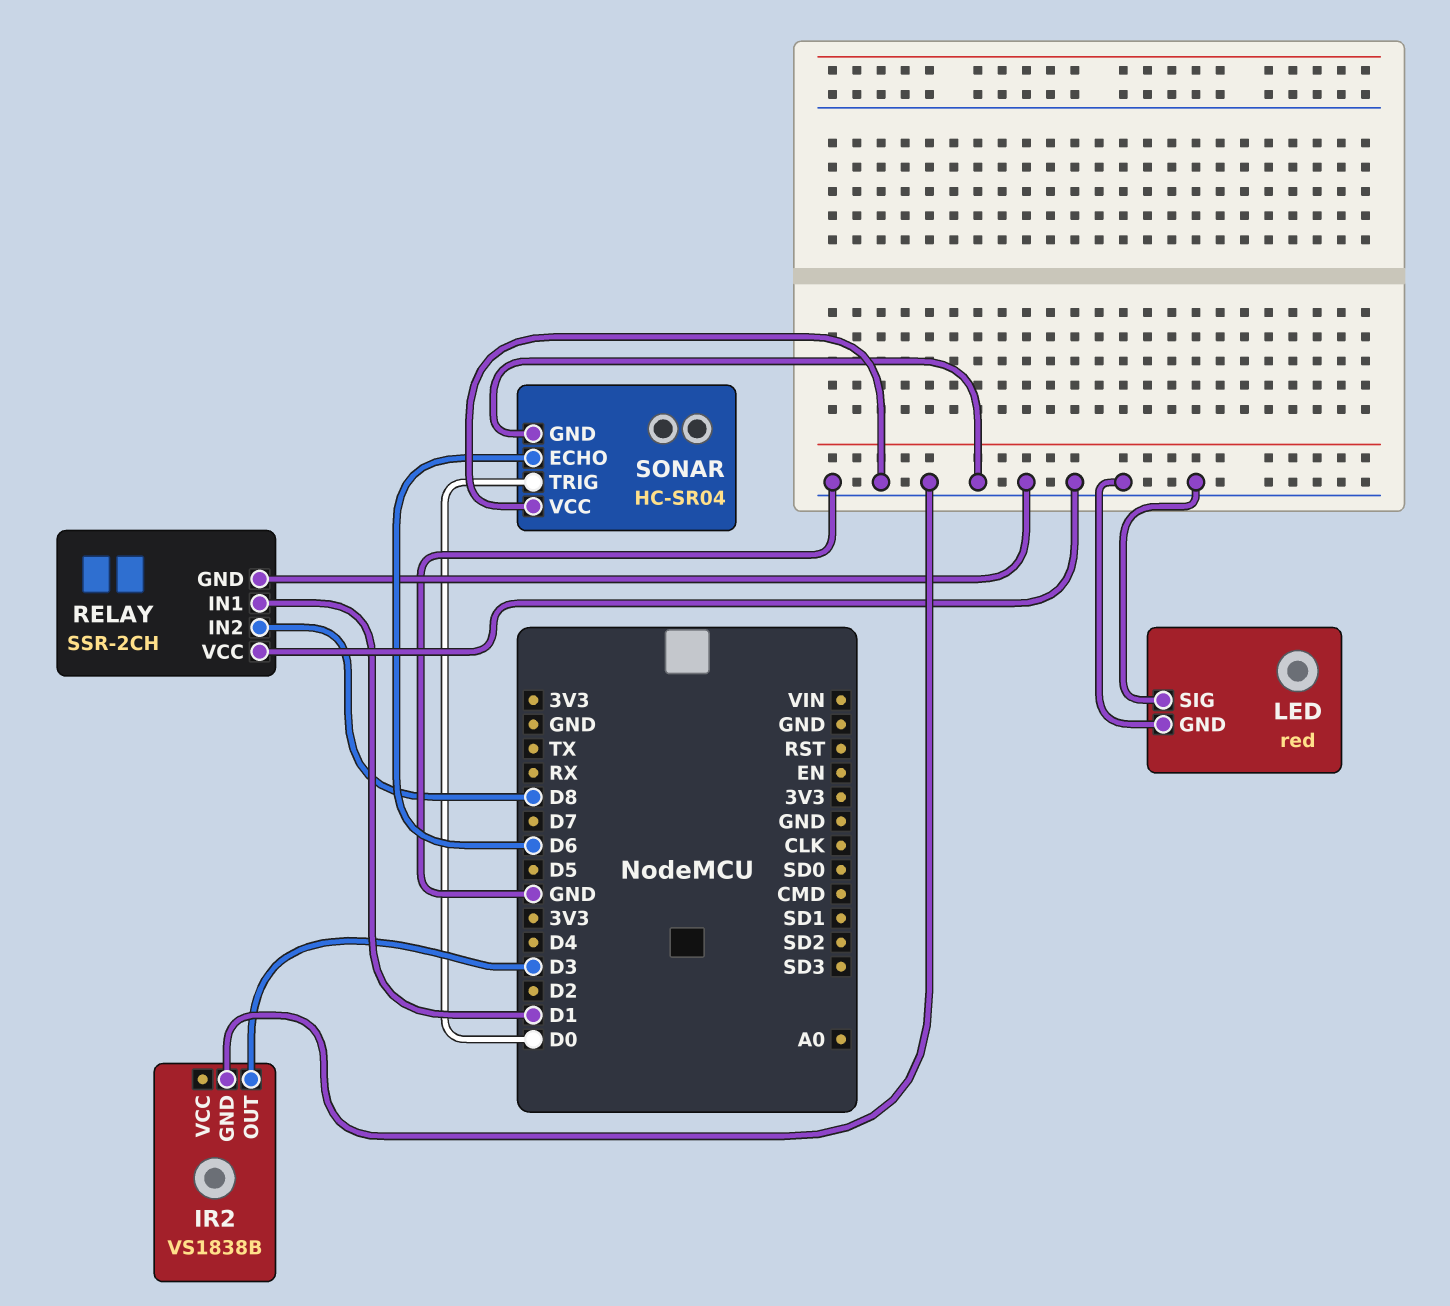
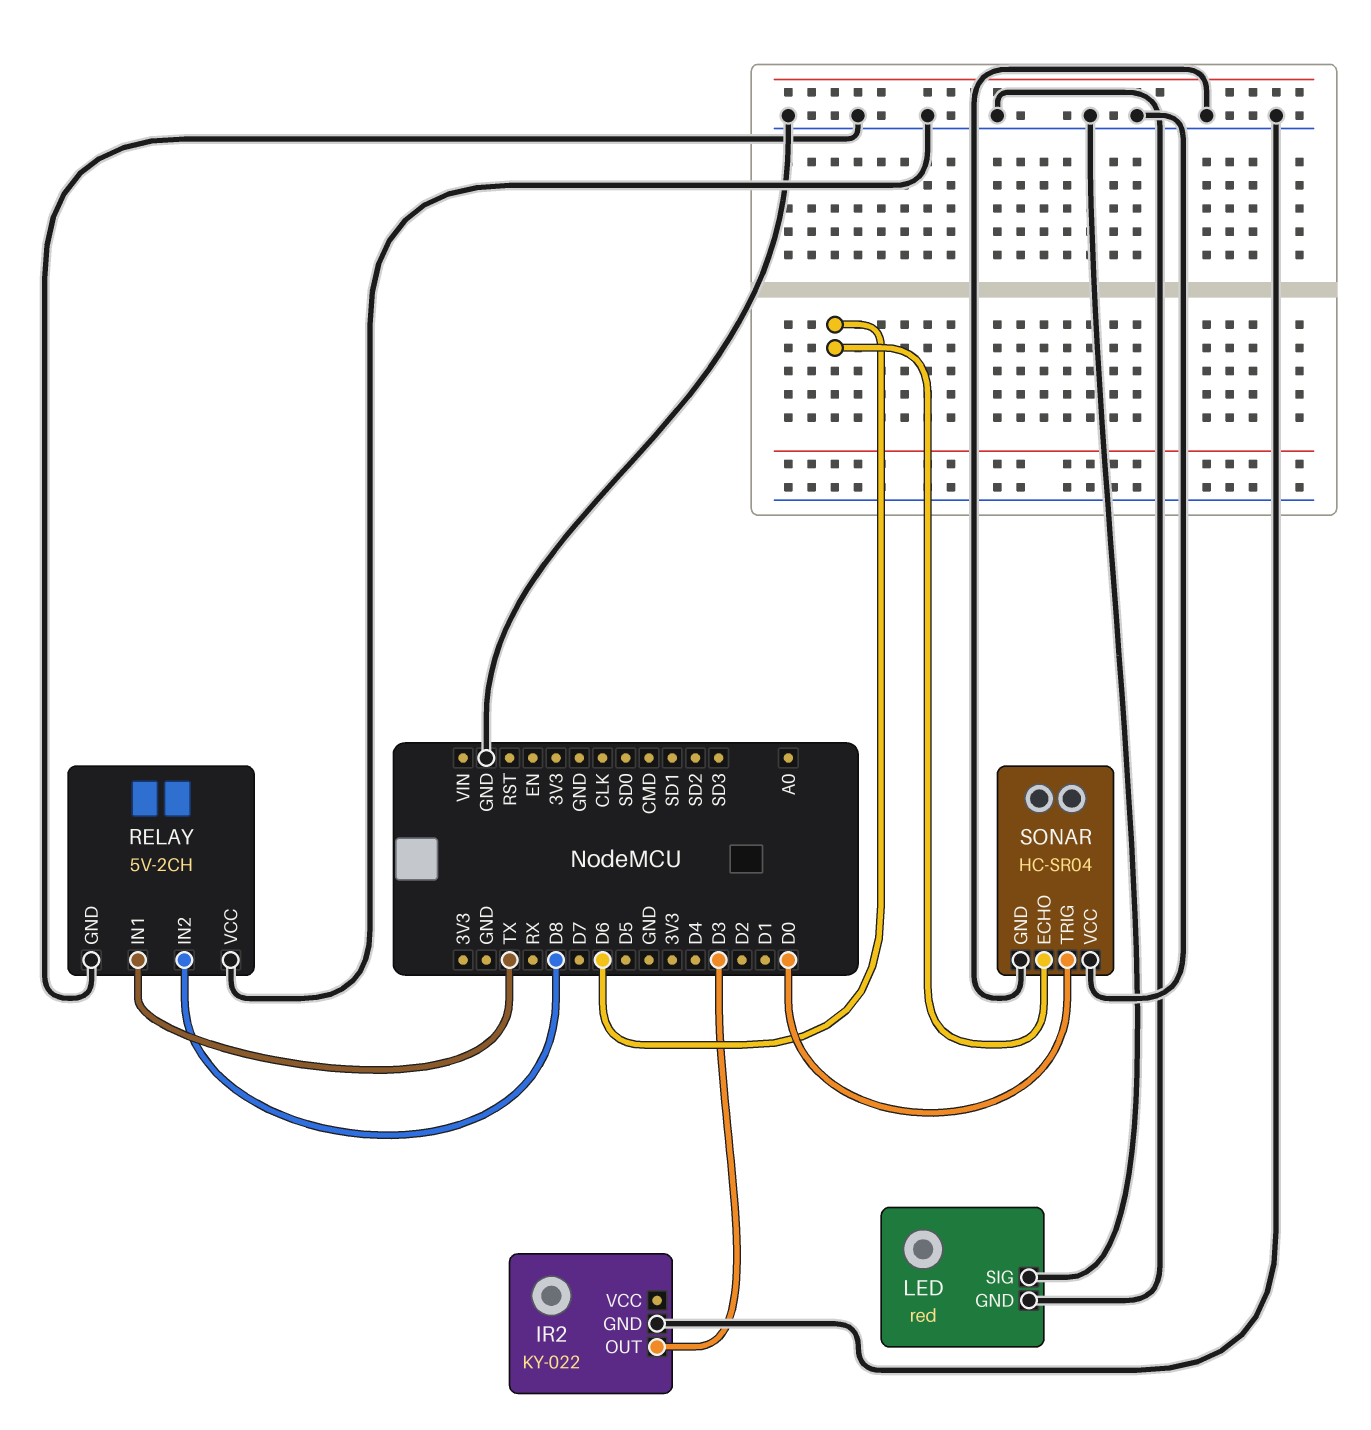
IR2: VS1838B -> KY-022
RELAY: SSR-2CH -> 5V-2CH
RELAY pin IN1: D1 -> TX

